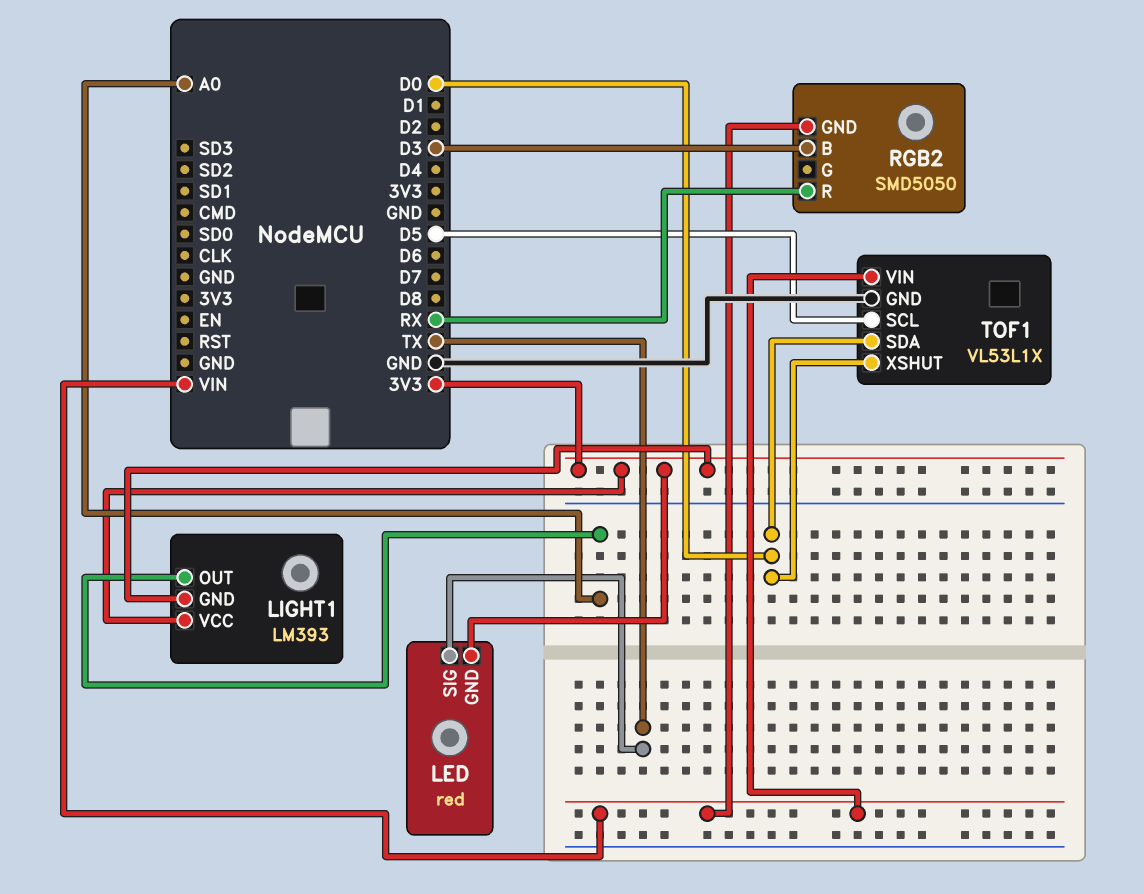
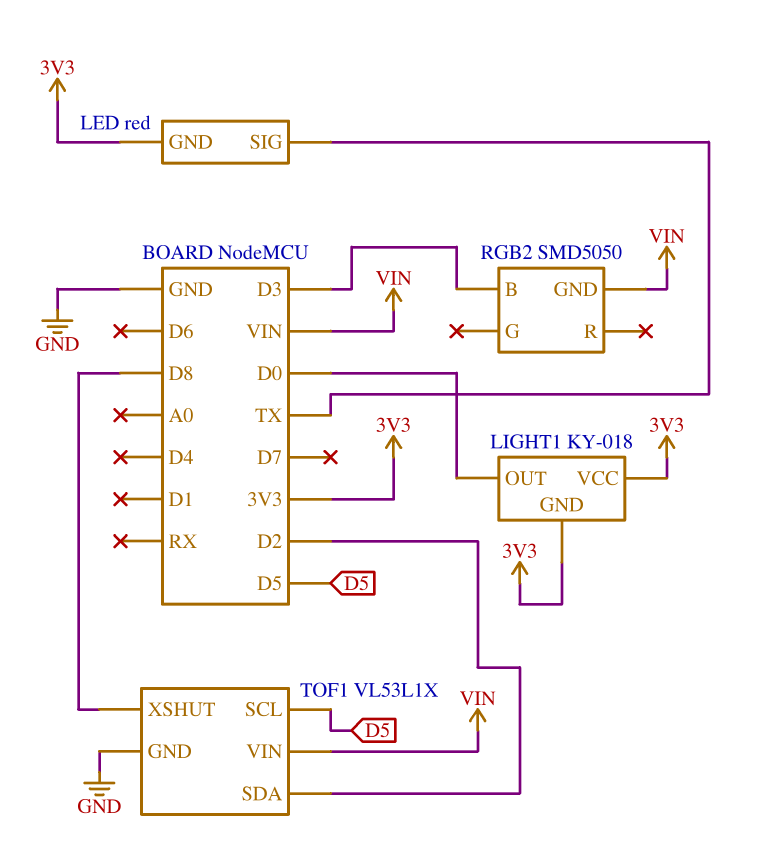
LIGHT1: LM393 -> KY-018
LIGHT1 pin OUT: A0 -> D0
RGB2 pin R: RX -> none
TOF1 pin SDA: D0 -> D2
TOF1 pin XSHUT: D0 -> D8

